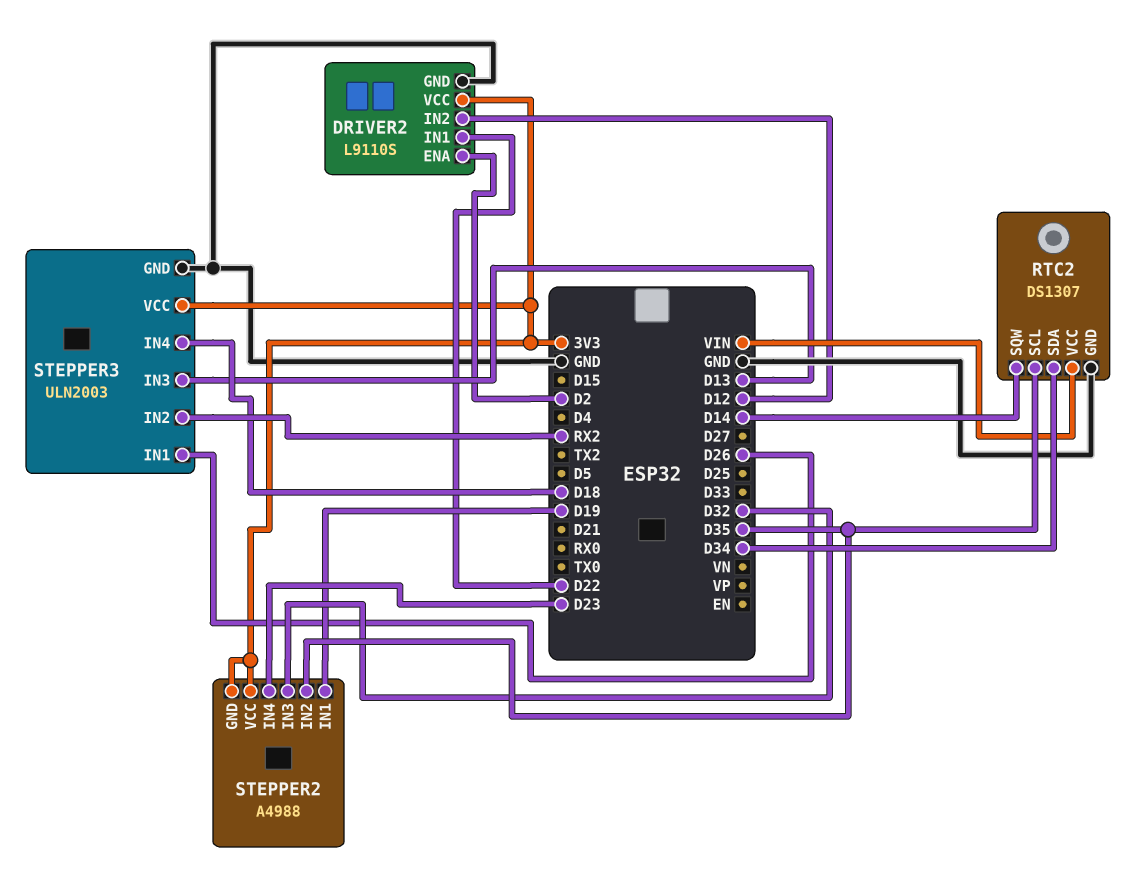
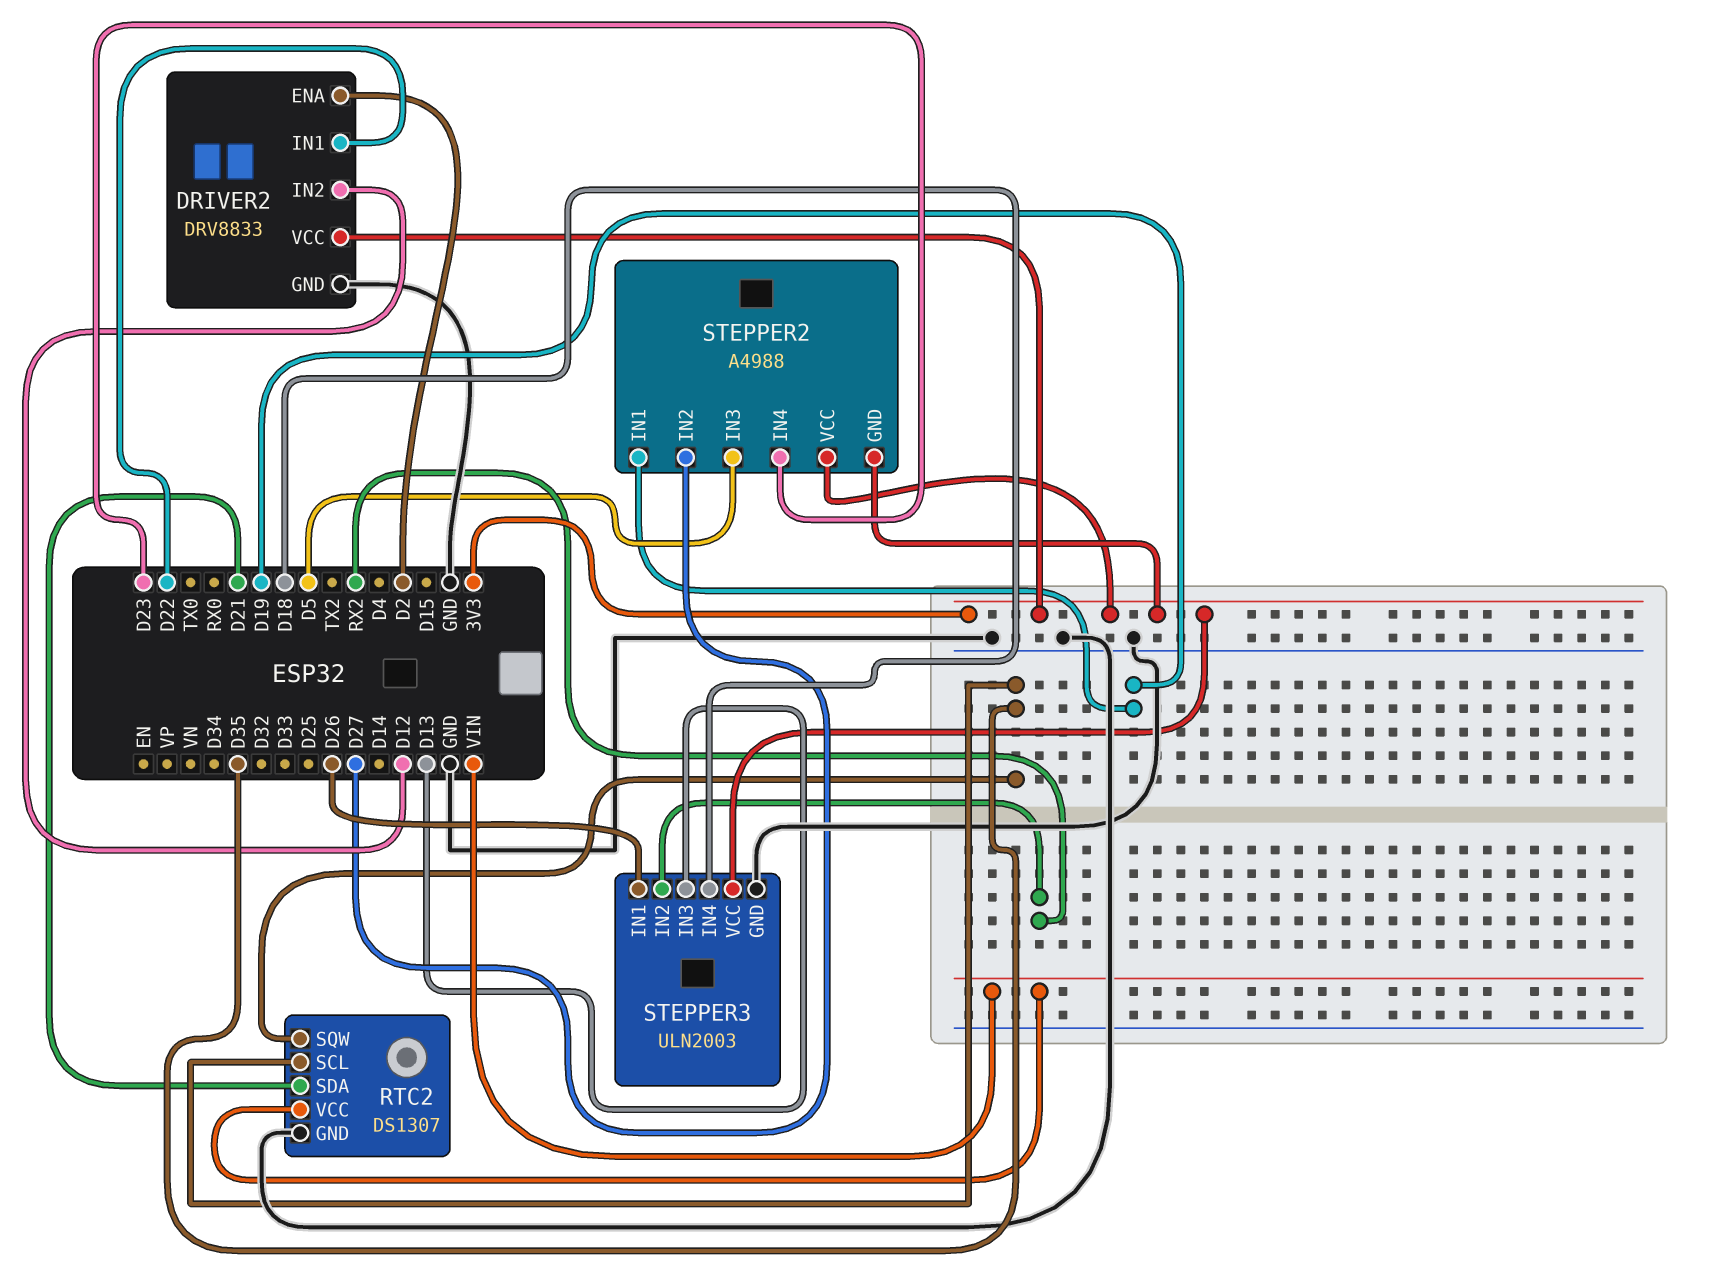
DRIVER2: L9110S -> DRV8833
RTC2 pin SDA: D34 -> D21
RTC2 pin SQW: D14 -> D35
STEPPER2 pin IN2: D35 -> D27
STEPPER2 pin IN3: D32 -> D5

